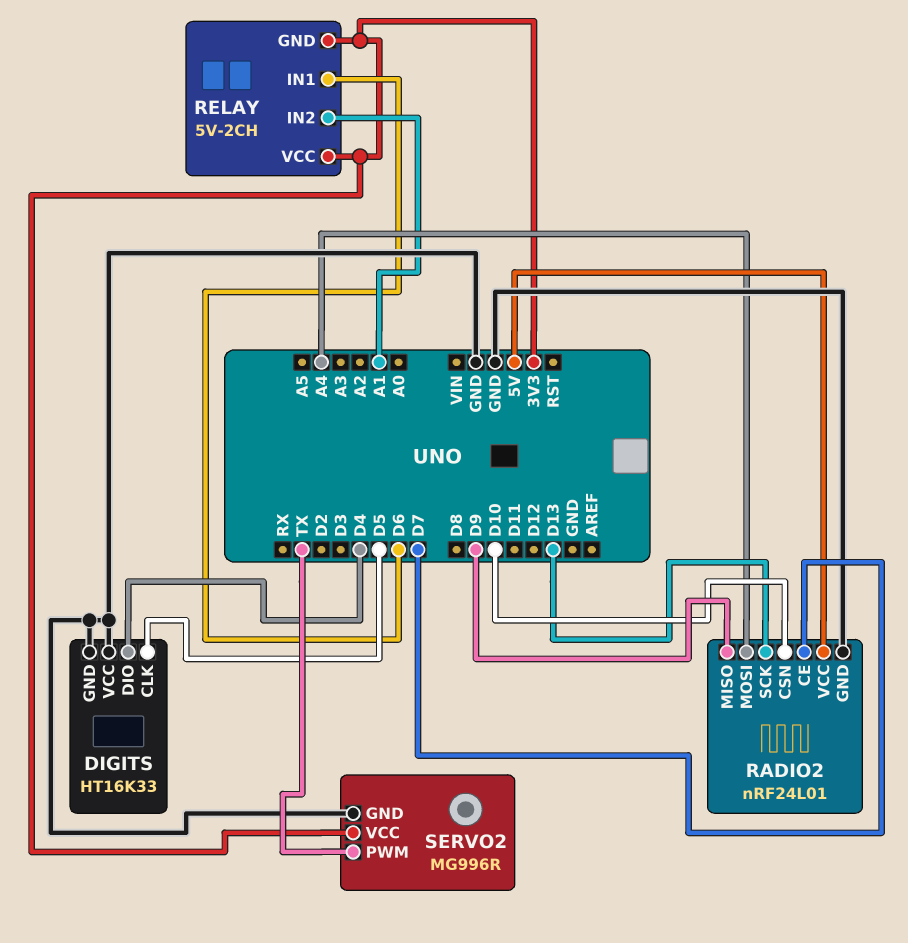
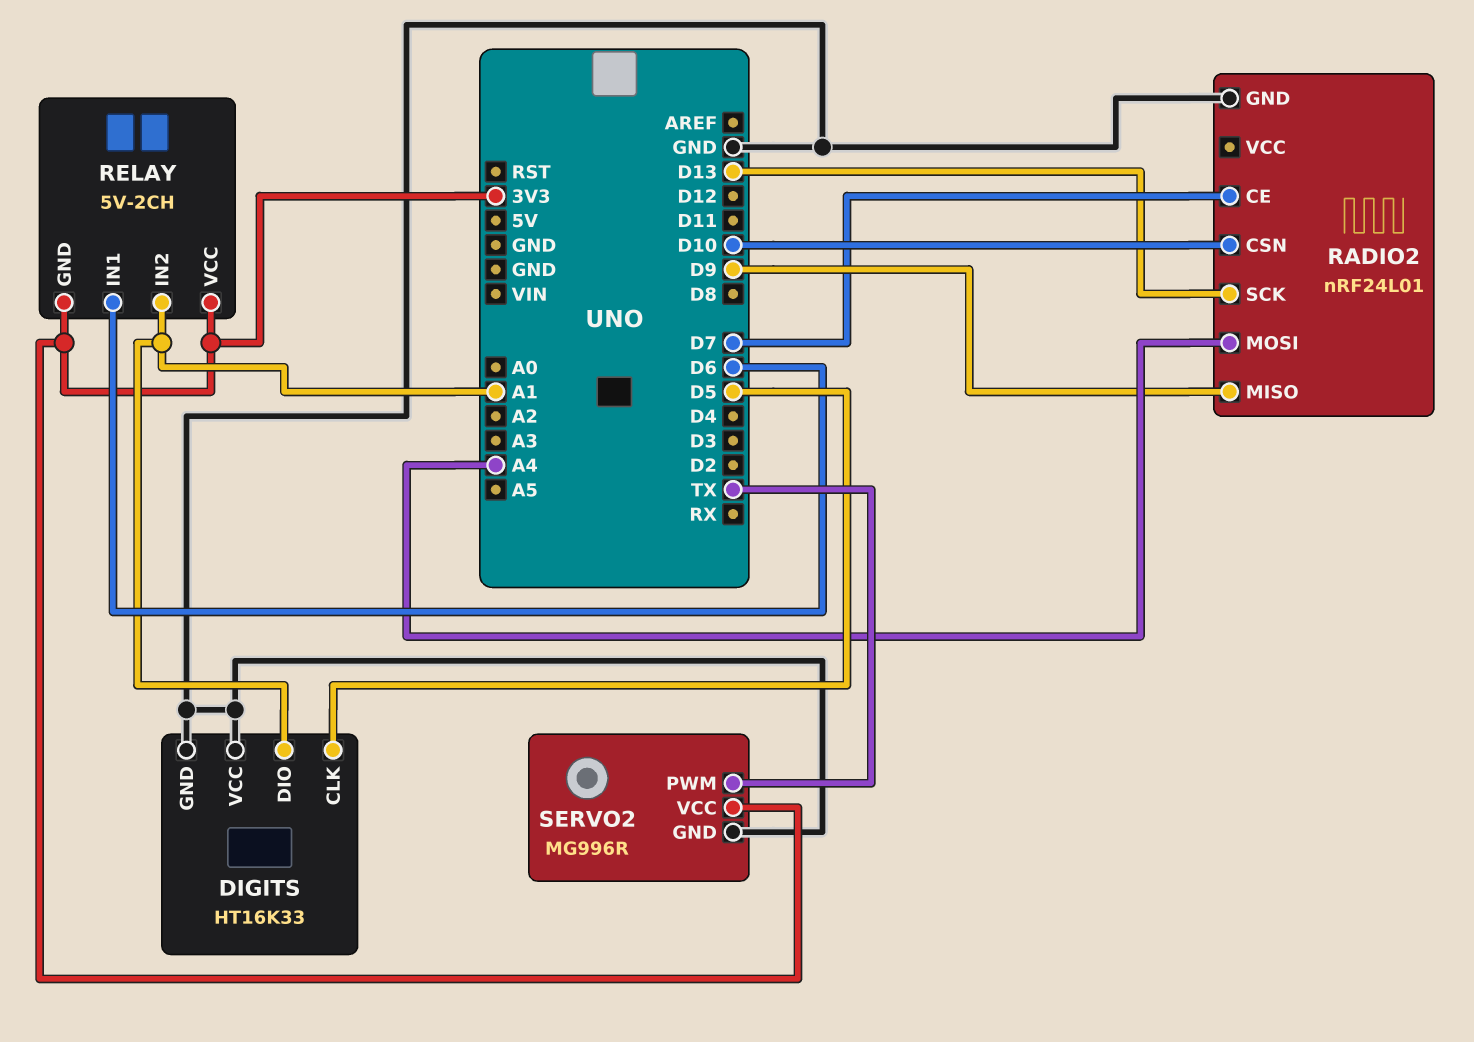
DIGITS pin DIO: D4 -> A1
RADIO2 pin VCC: 5V -> none

